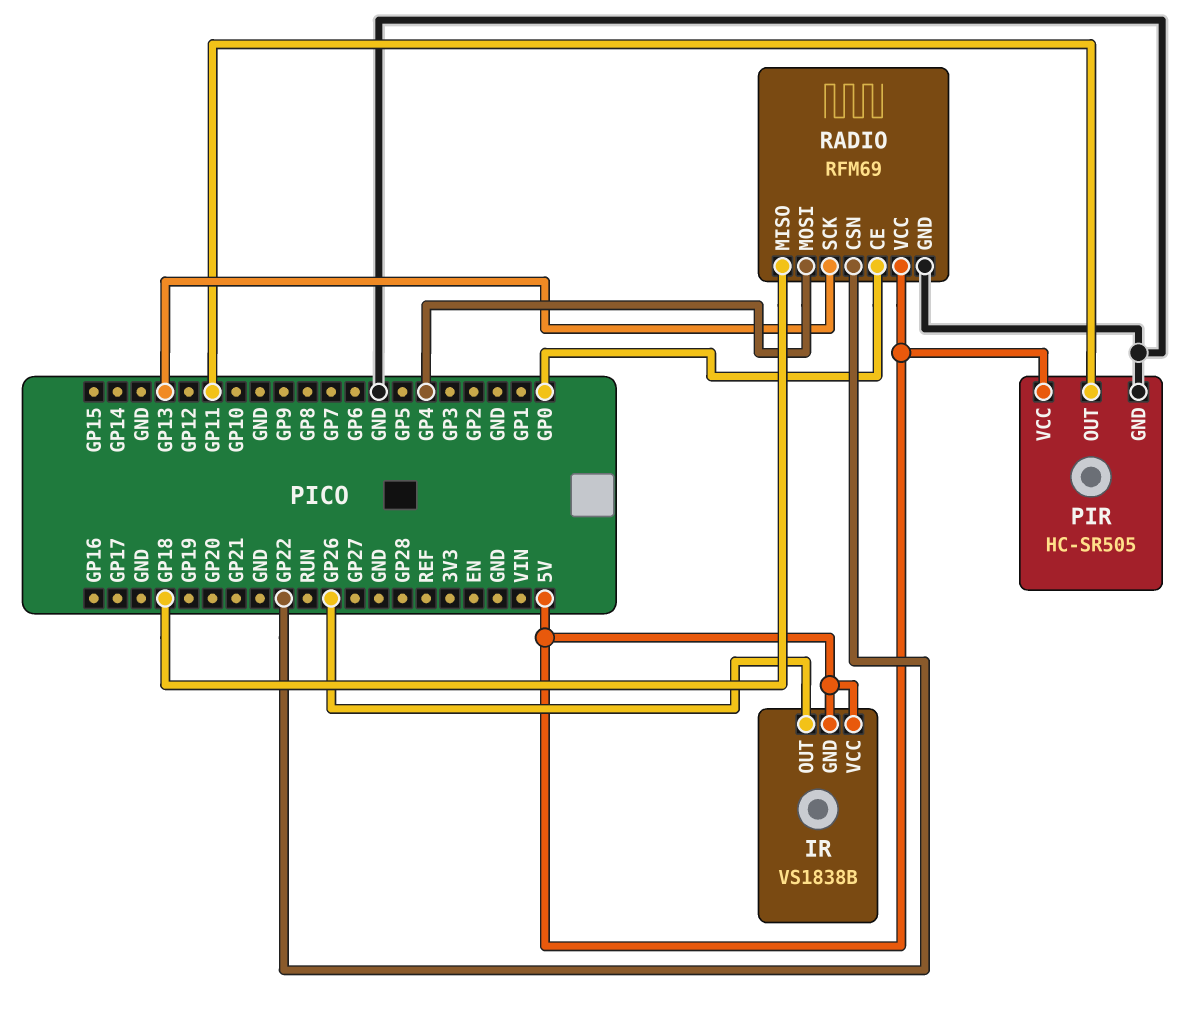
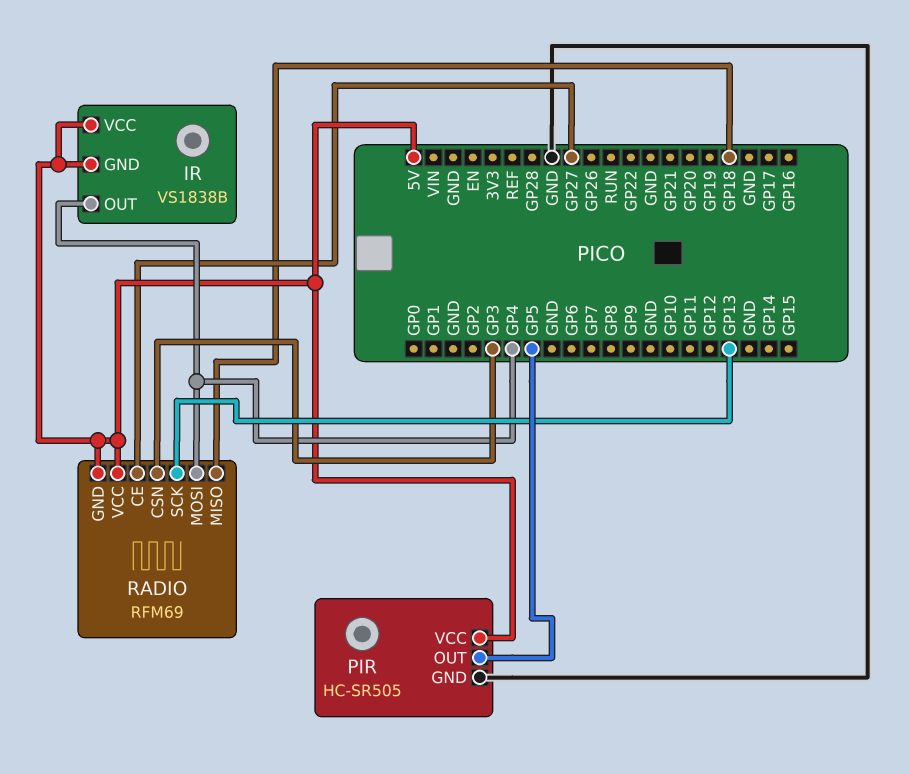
IR pin OUT: GP26 -> GP4
PIR pin OUT: GP11 -> GP5
RADIO pin CE: GP0 -> GP27
RADIO pin CSN: GP22 -> GP3
RADIO pin GND: GND -> 5V

